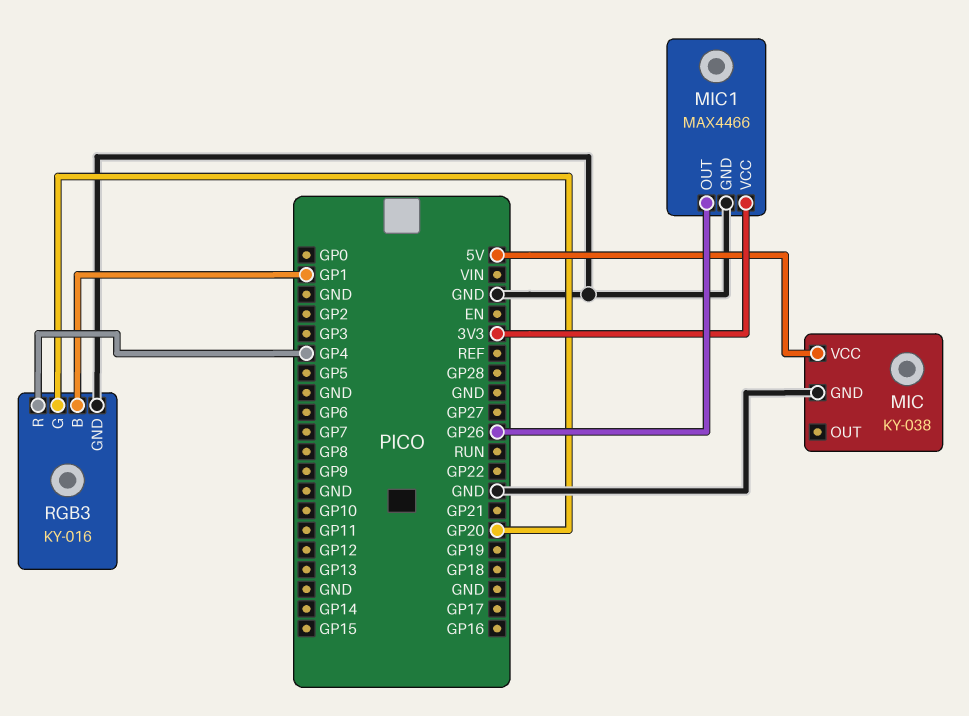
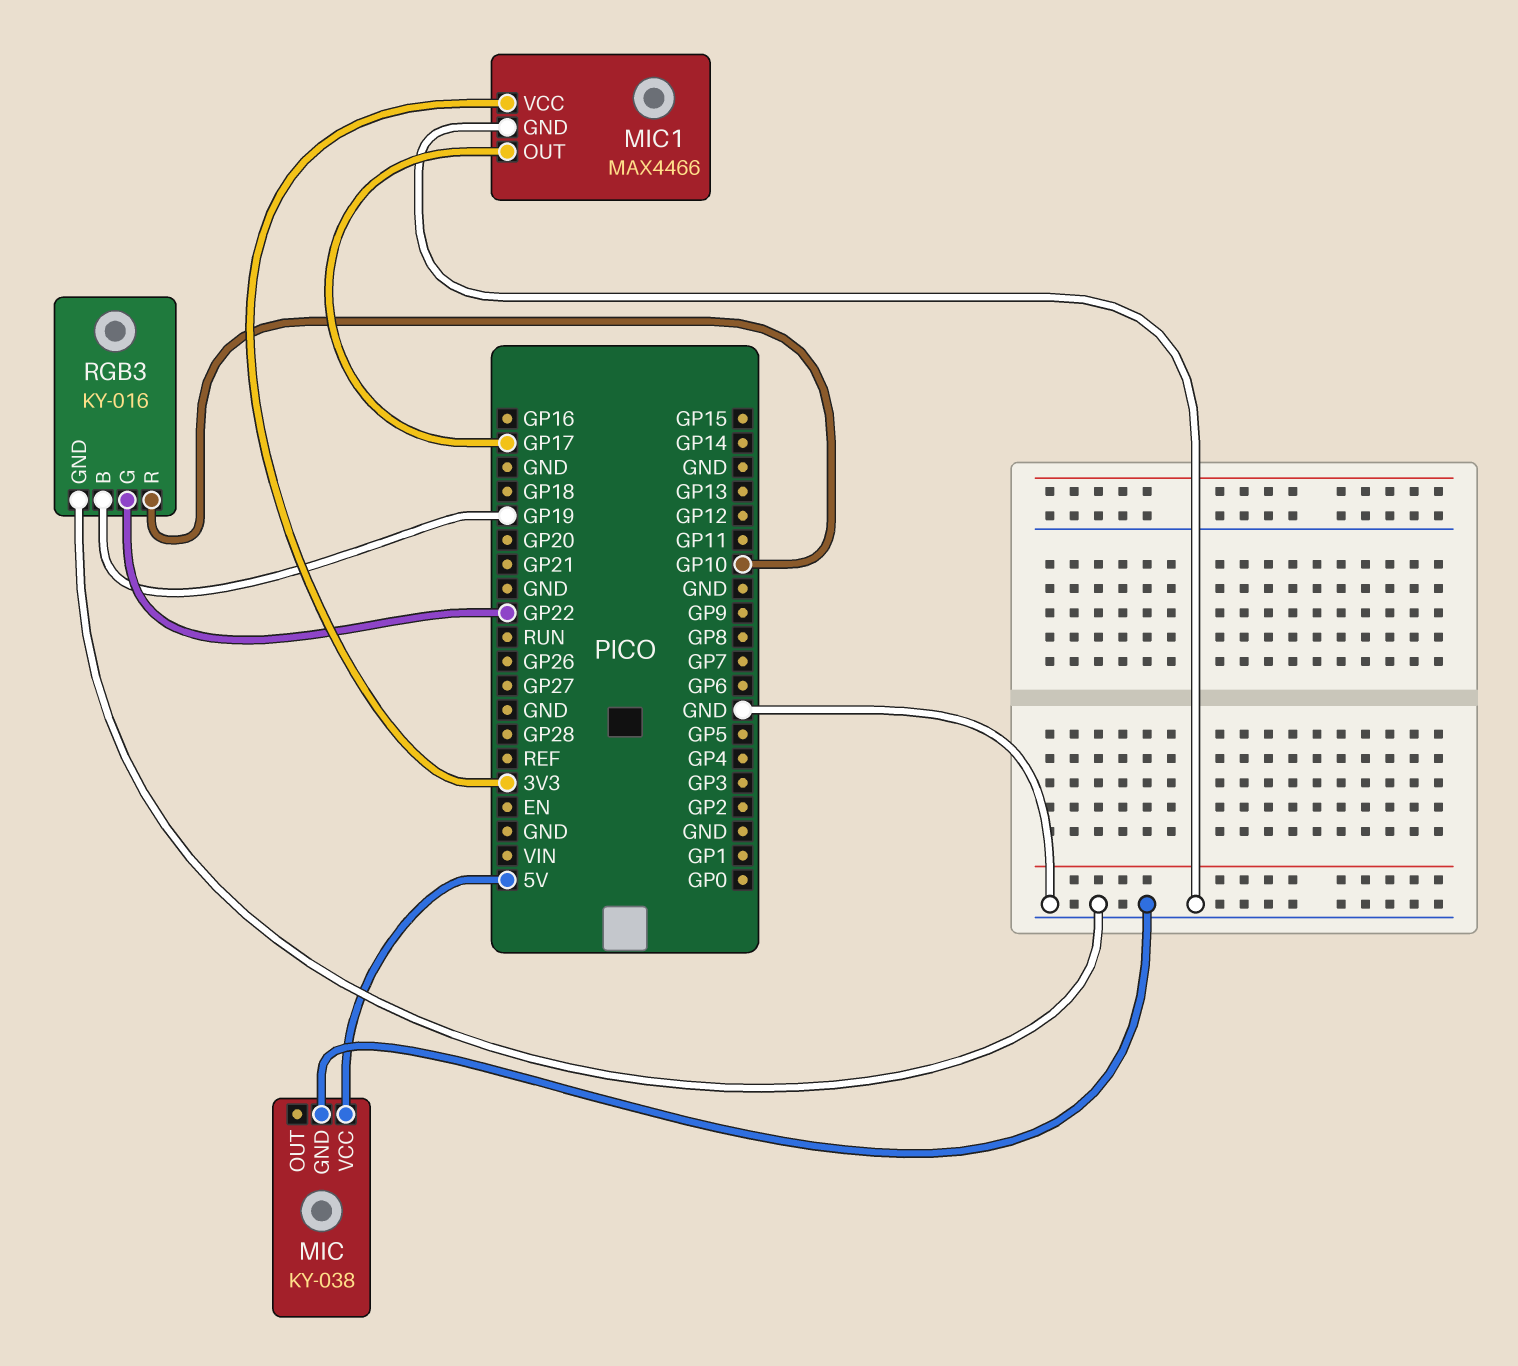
MIC1 pin OUT: GP26 -> GP17
RGB3 pin B: GP1 -> GP19
RGB3 pin G: GP20 -> GP22
RGB3 pin R: GP4 -> GP10

